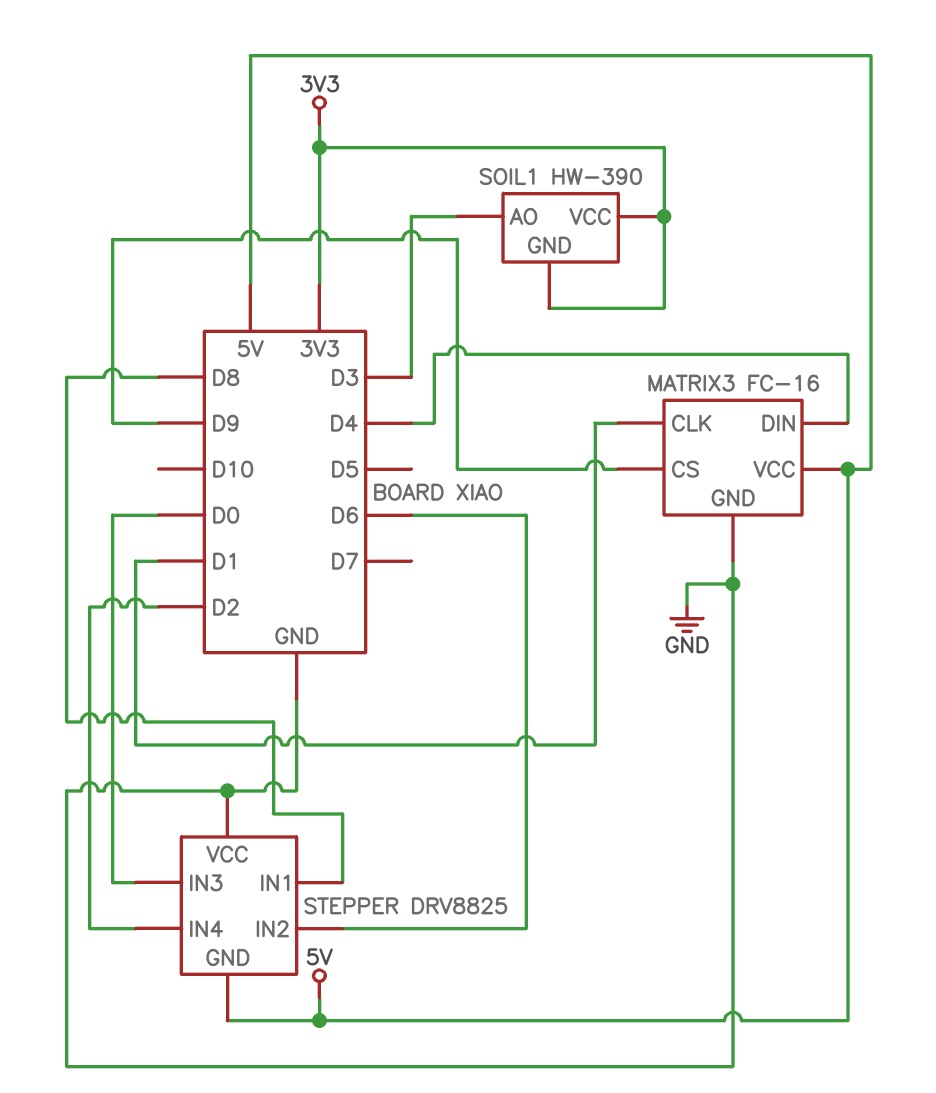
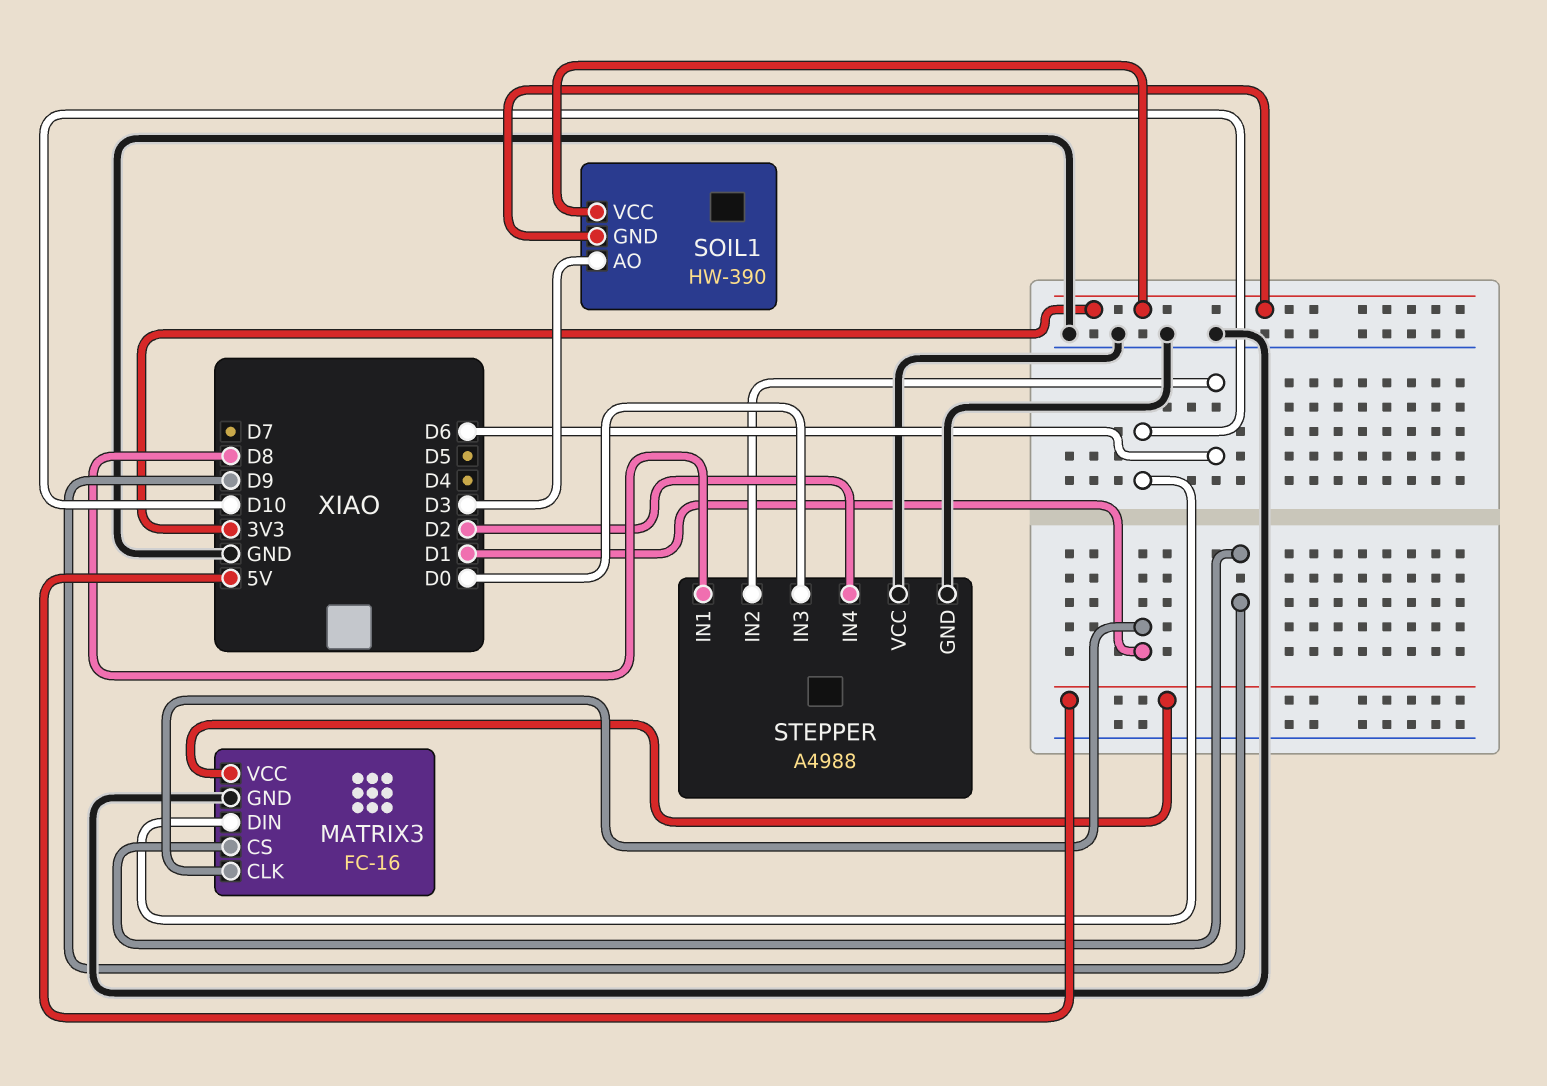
MATRIX3 pin DIN: D4 -> D10
STEPPER: DRV8825 -> A4988
STEPPER pin GND: 5V -> GND

